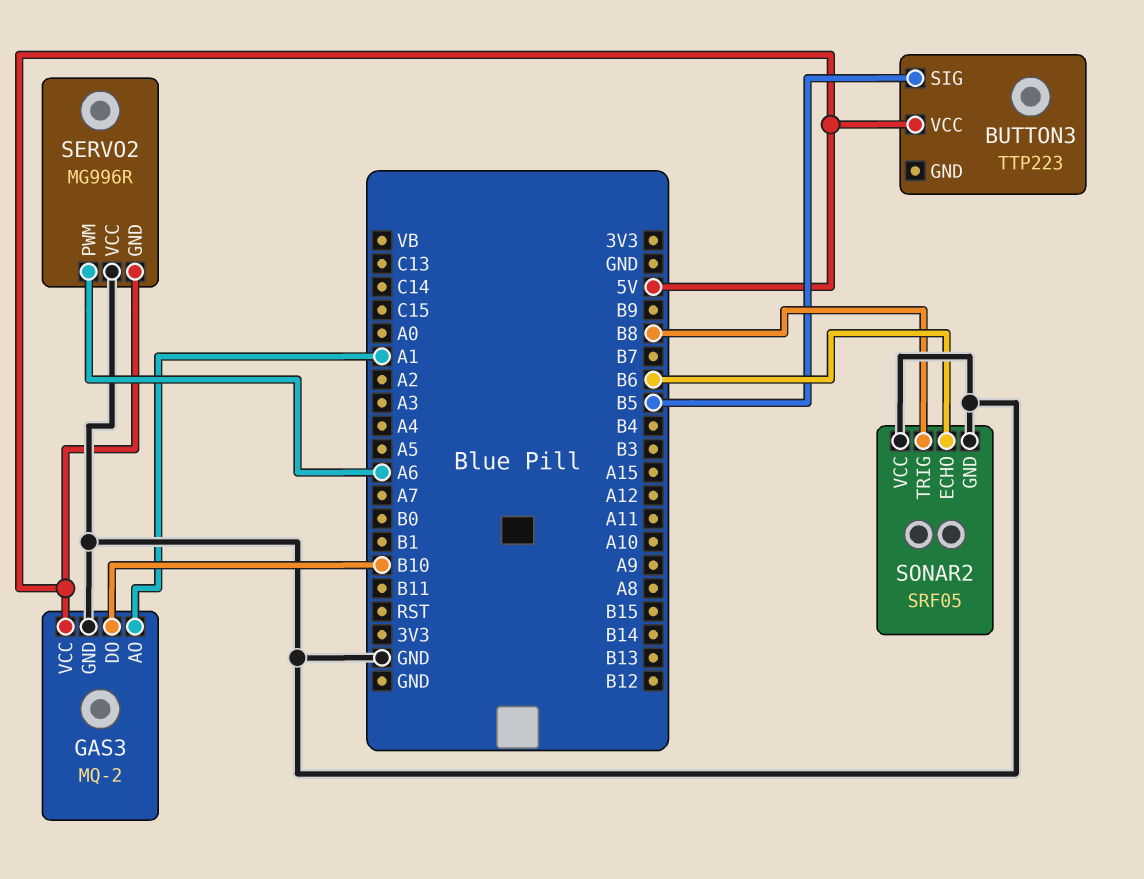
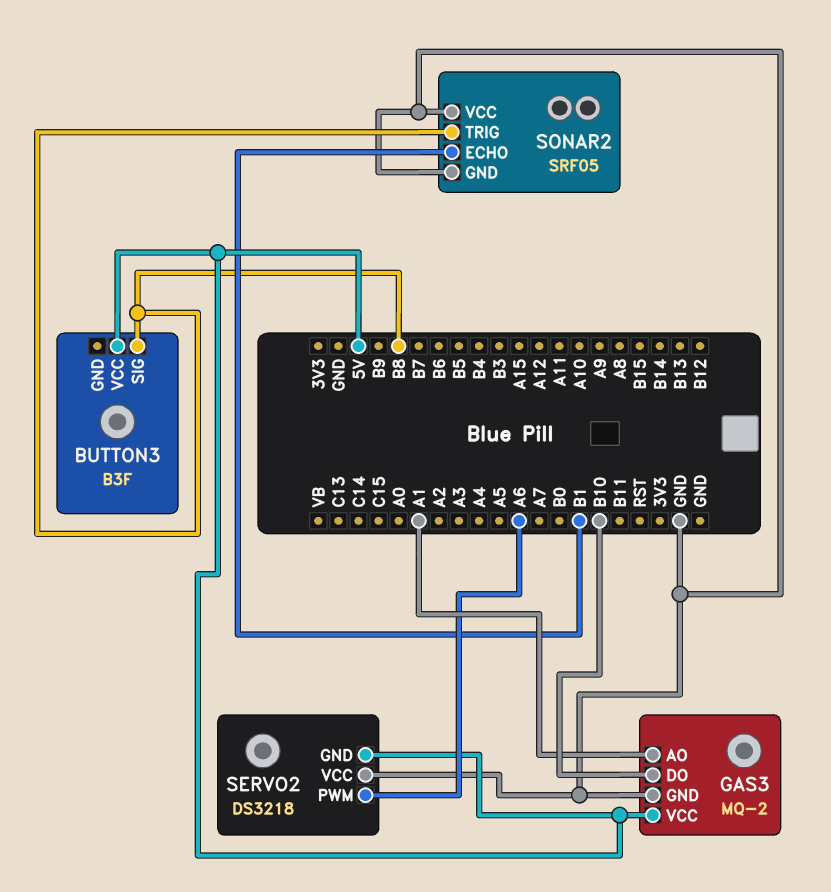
BUTTON3: TTP223 -> B3F
BUTTON3 pin SIG: B5 -> B8
SERVO2: MG996R -> DS3218
SONAR2 pin ECHO: B6 -> B1

